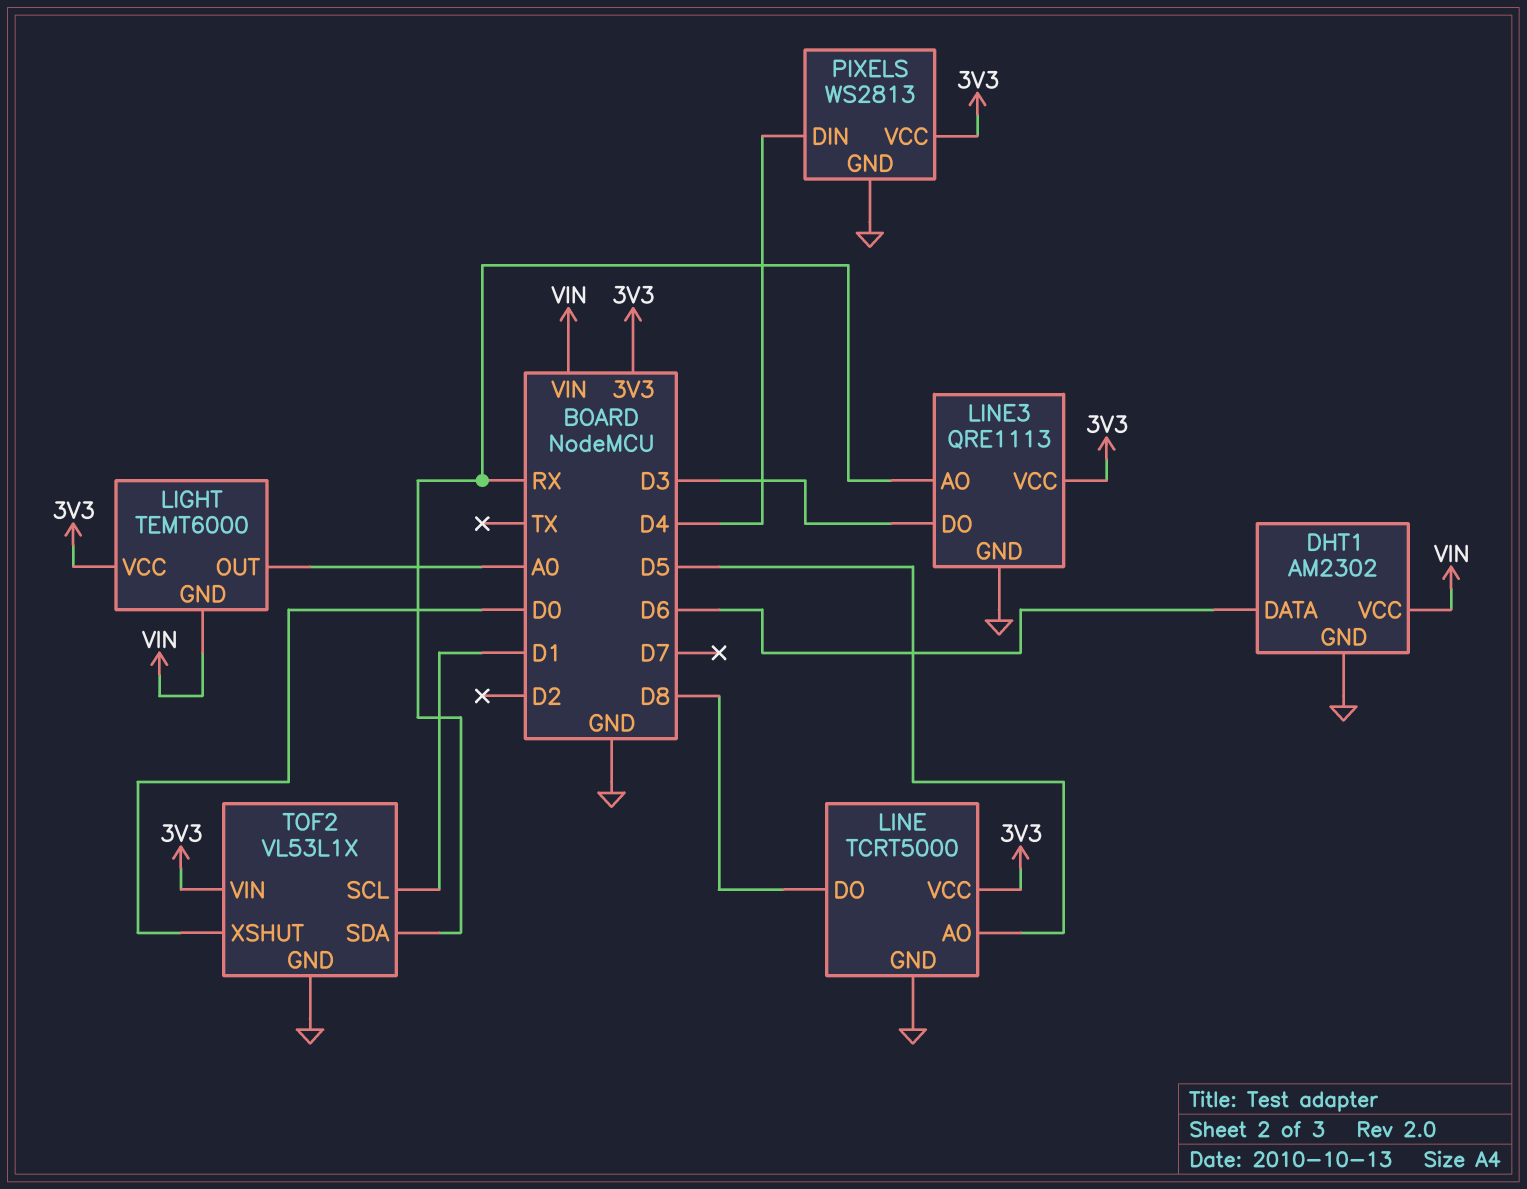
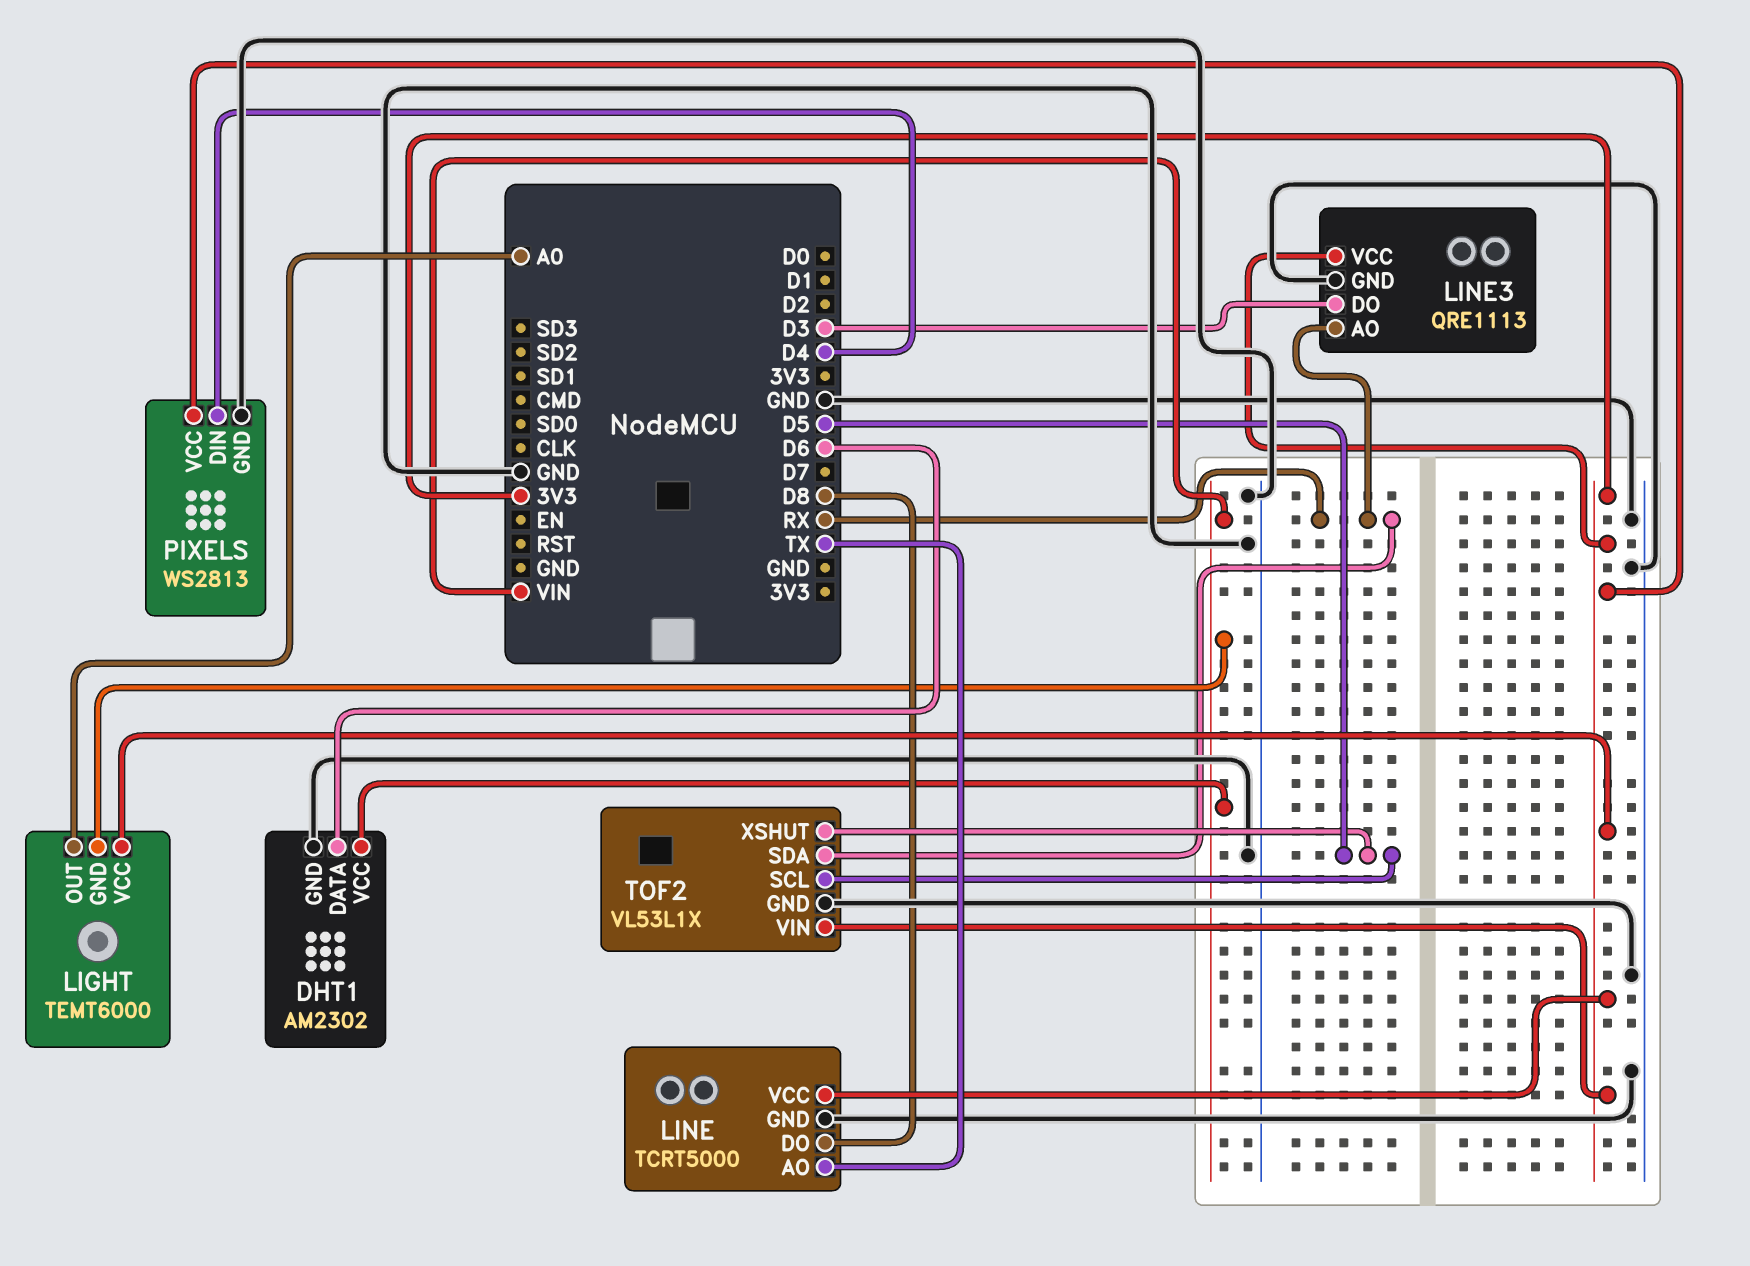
LINE pin AO: D5 -> TX
TOF2 pin SCL: D1 -> D5
TOF2 pin XSHUT: D0 -> D5

